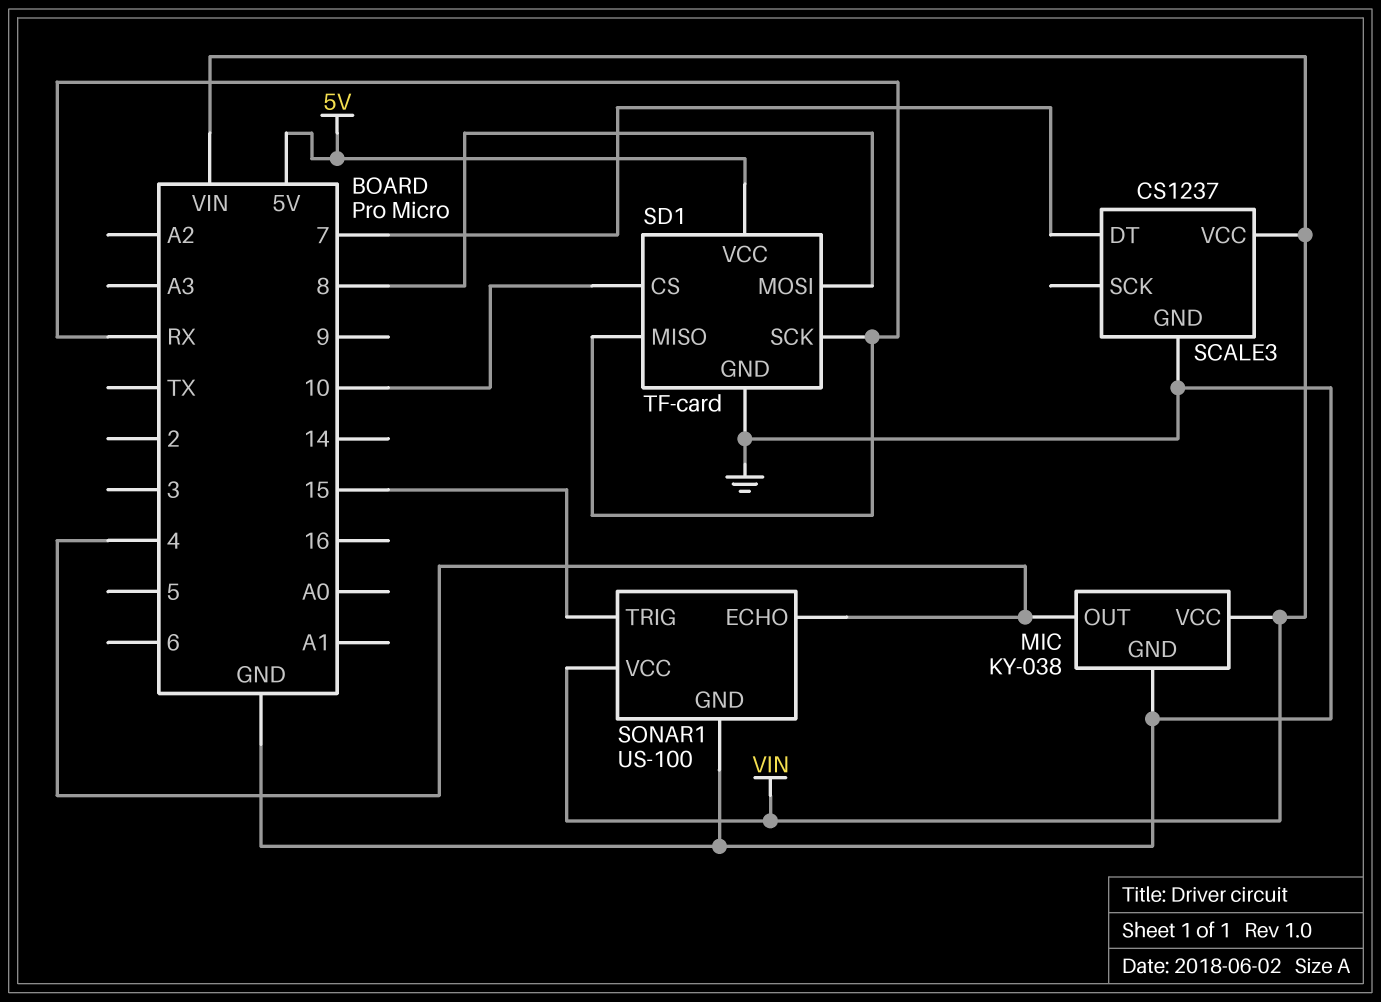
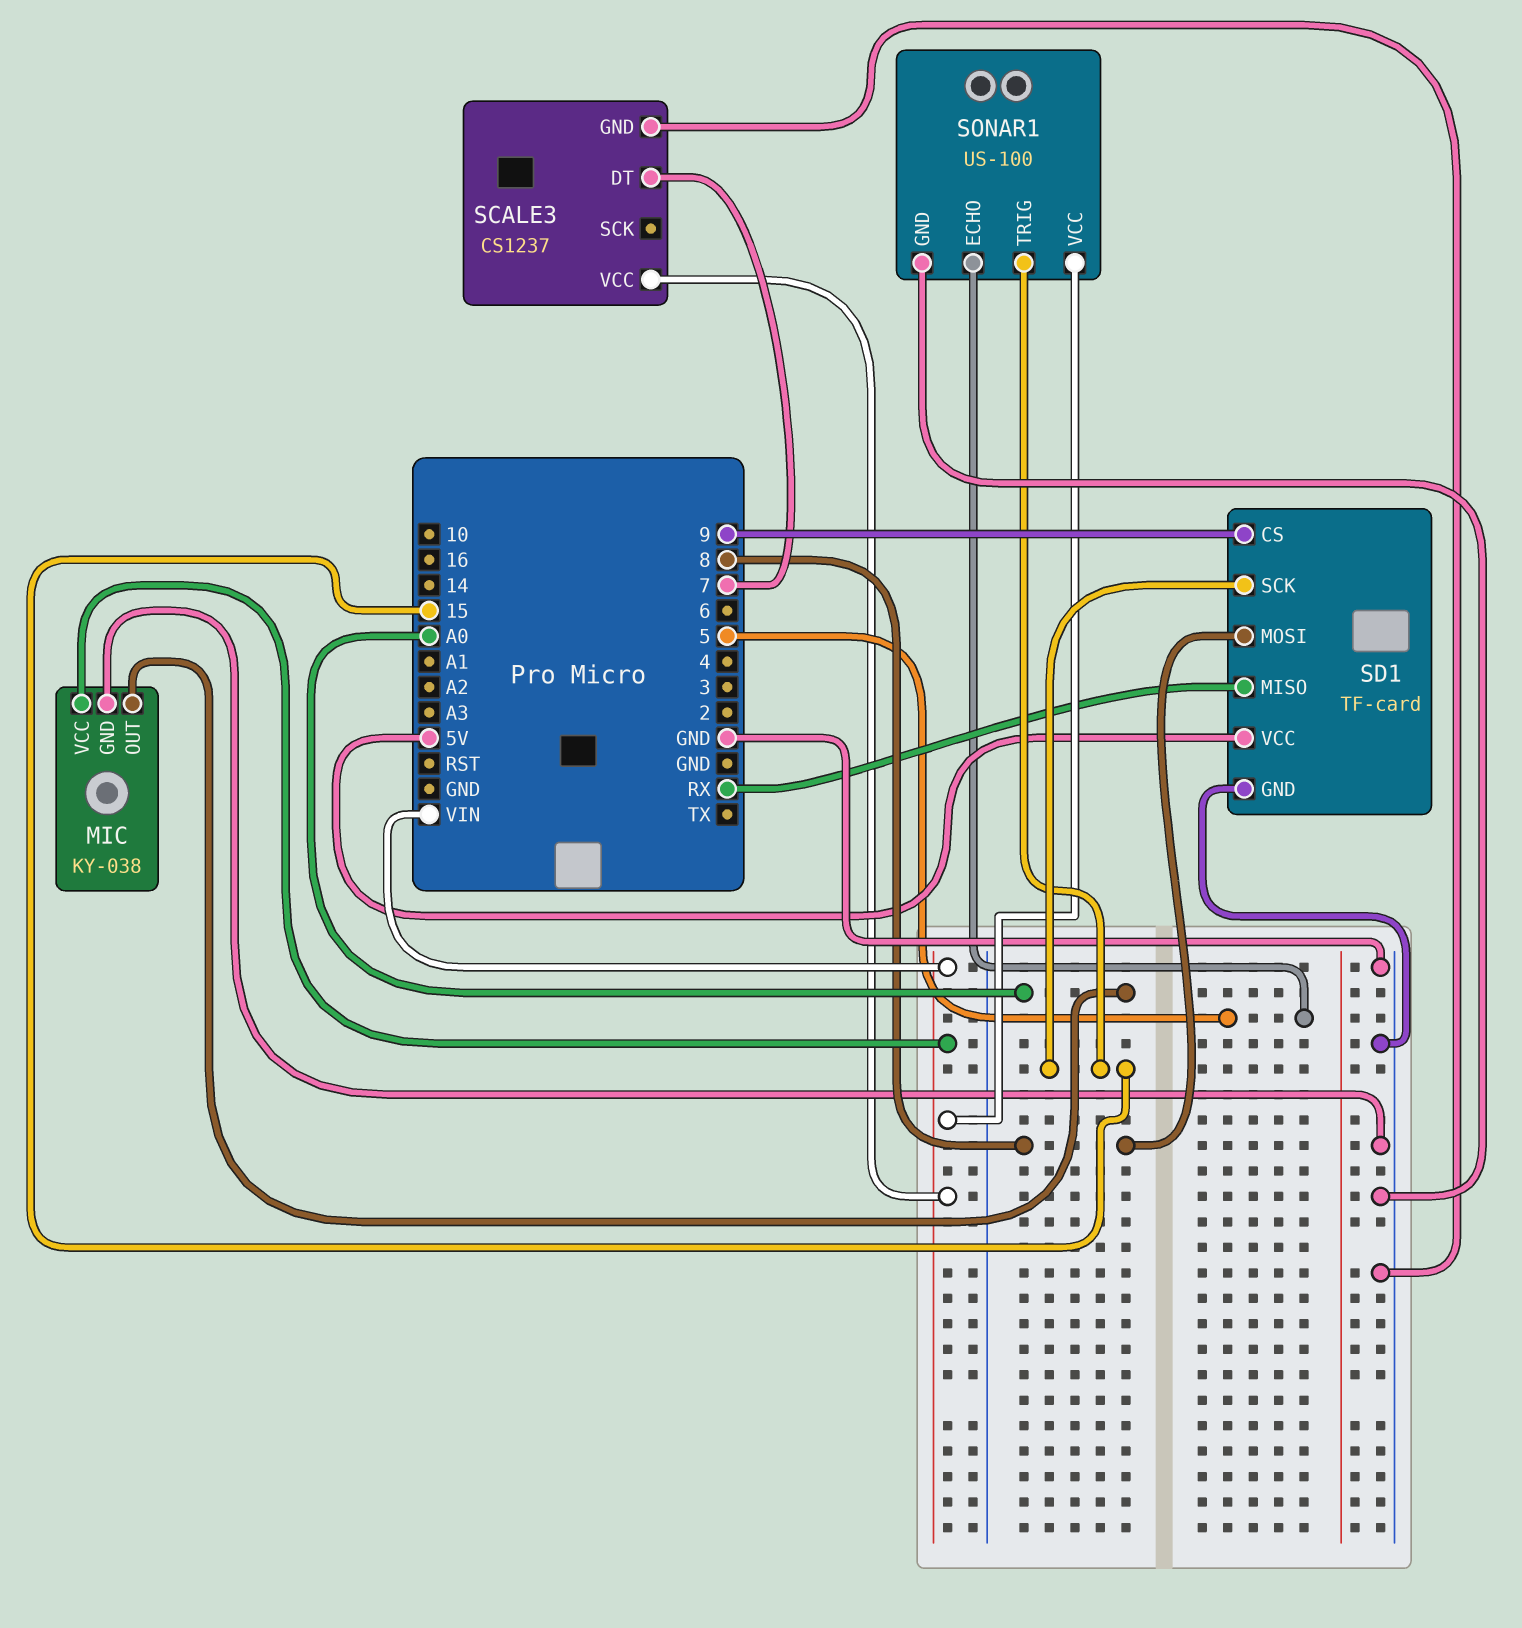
MIC pin OUT: 4 -> A0
SD1 pin CS: 10 -> 9
SD1 pin SCK: RX -> 15
SONAR1 pin ECHO: 4 -> 5

